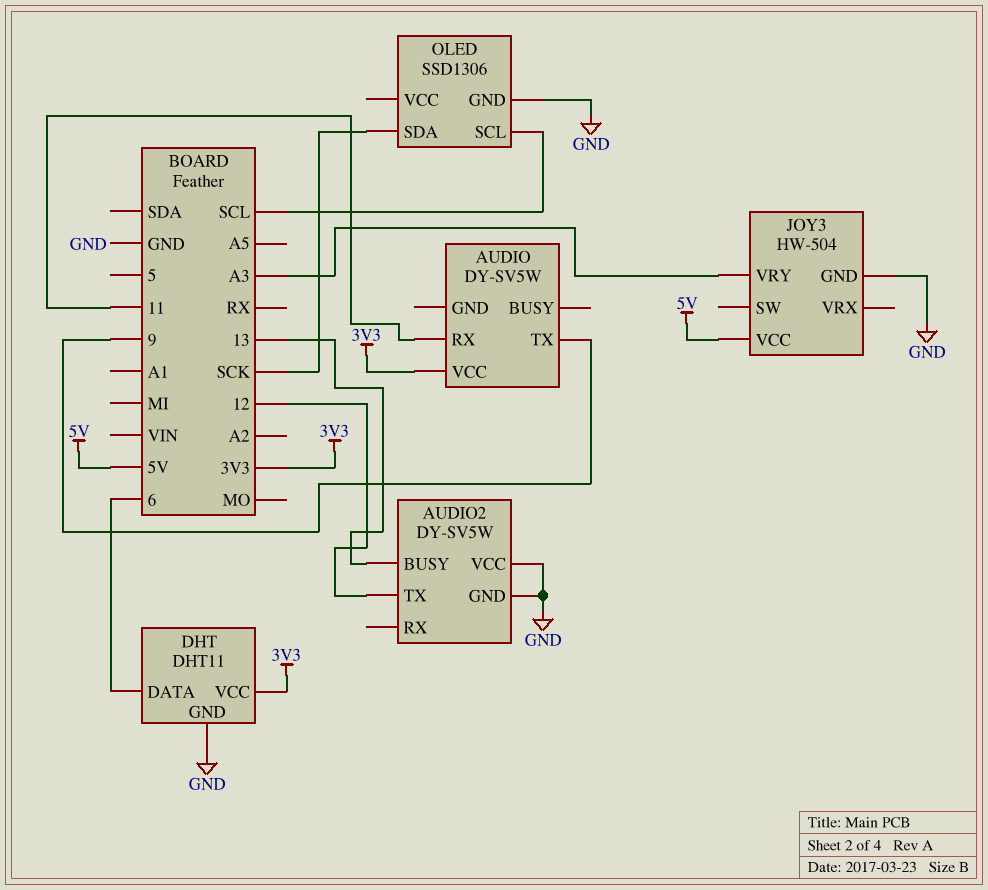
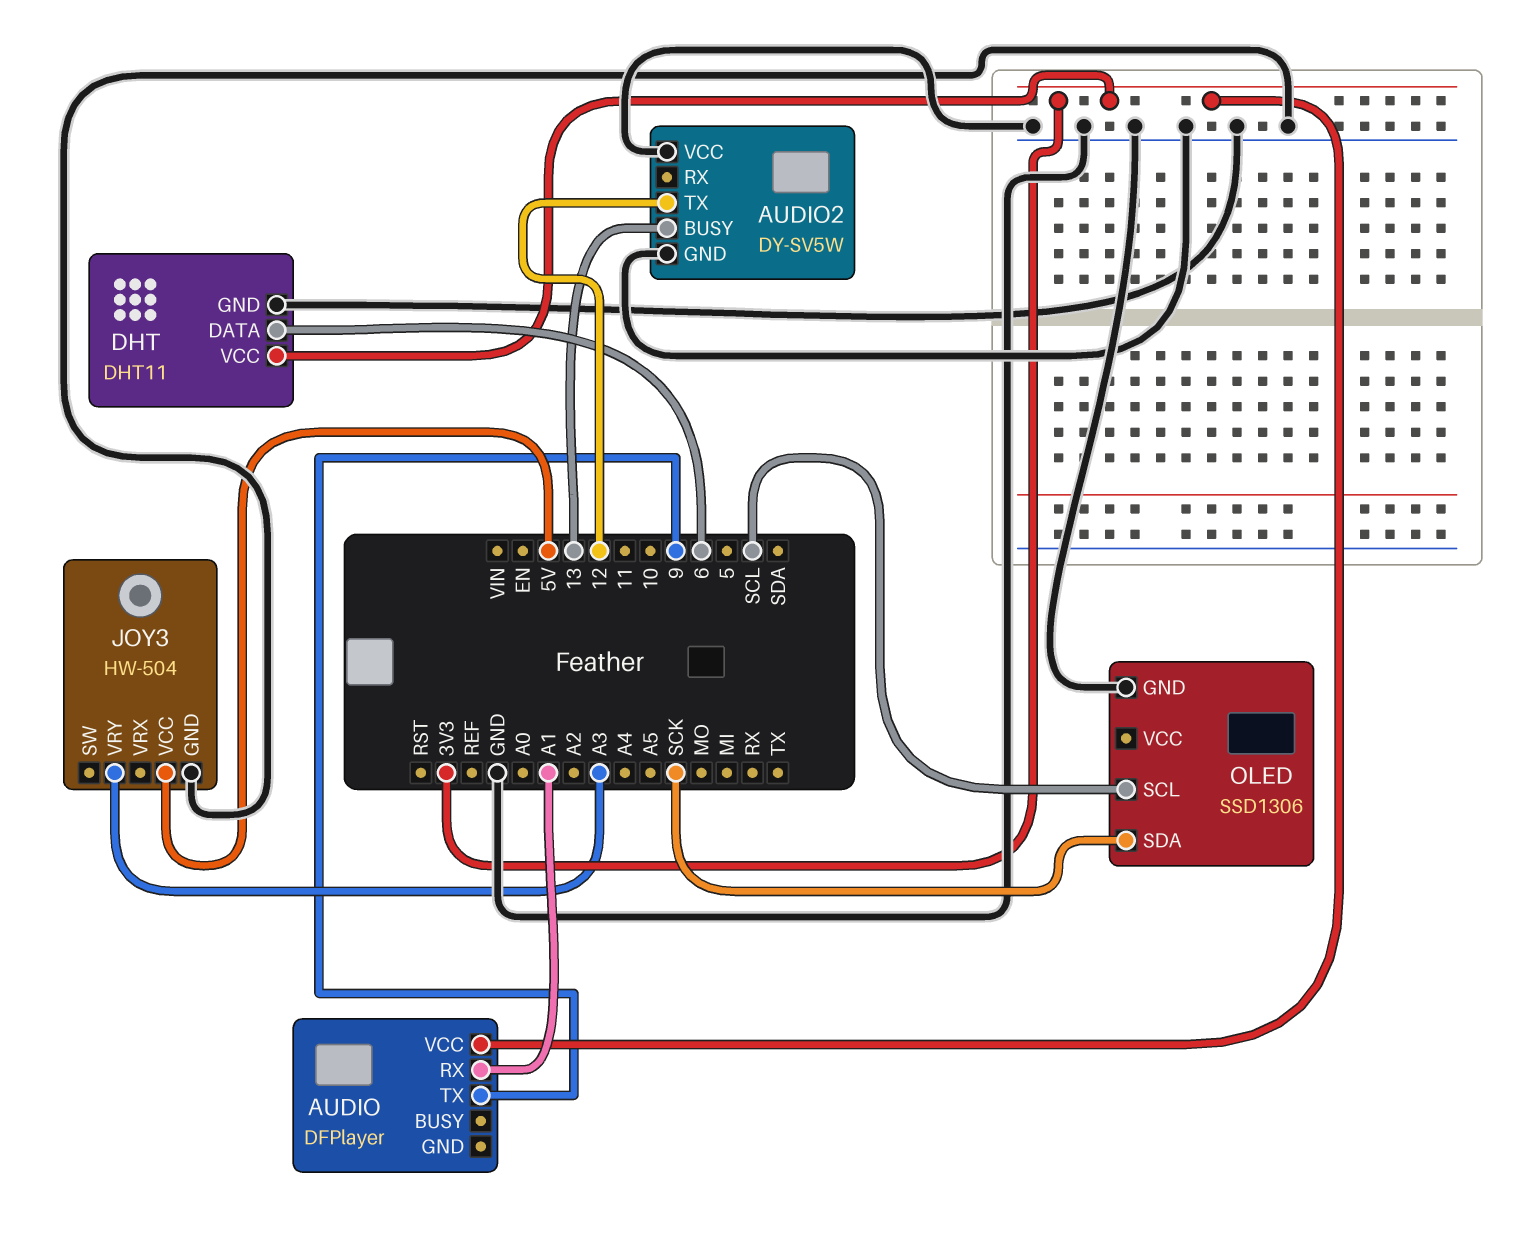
AUDIO: DY-SV5W -> DFPlayer
AUDIO pin RX: 11 -> A1

